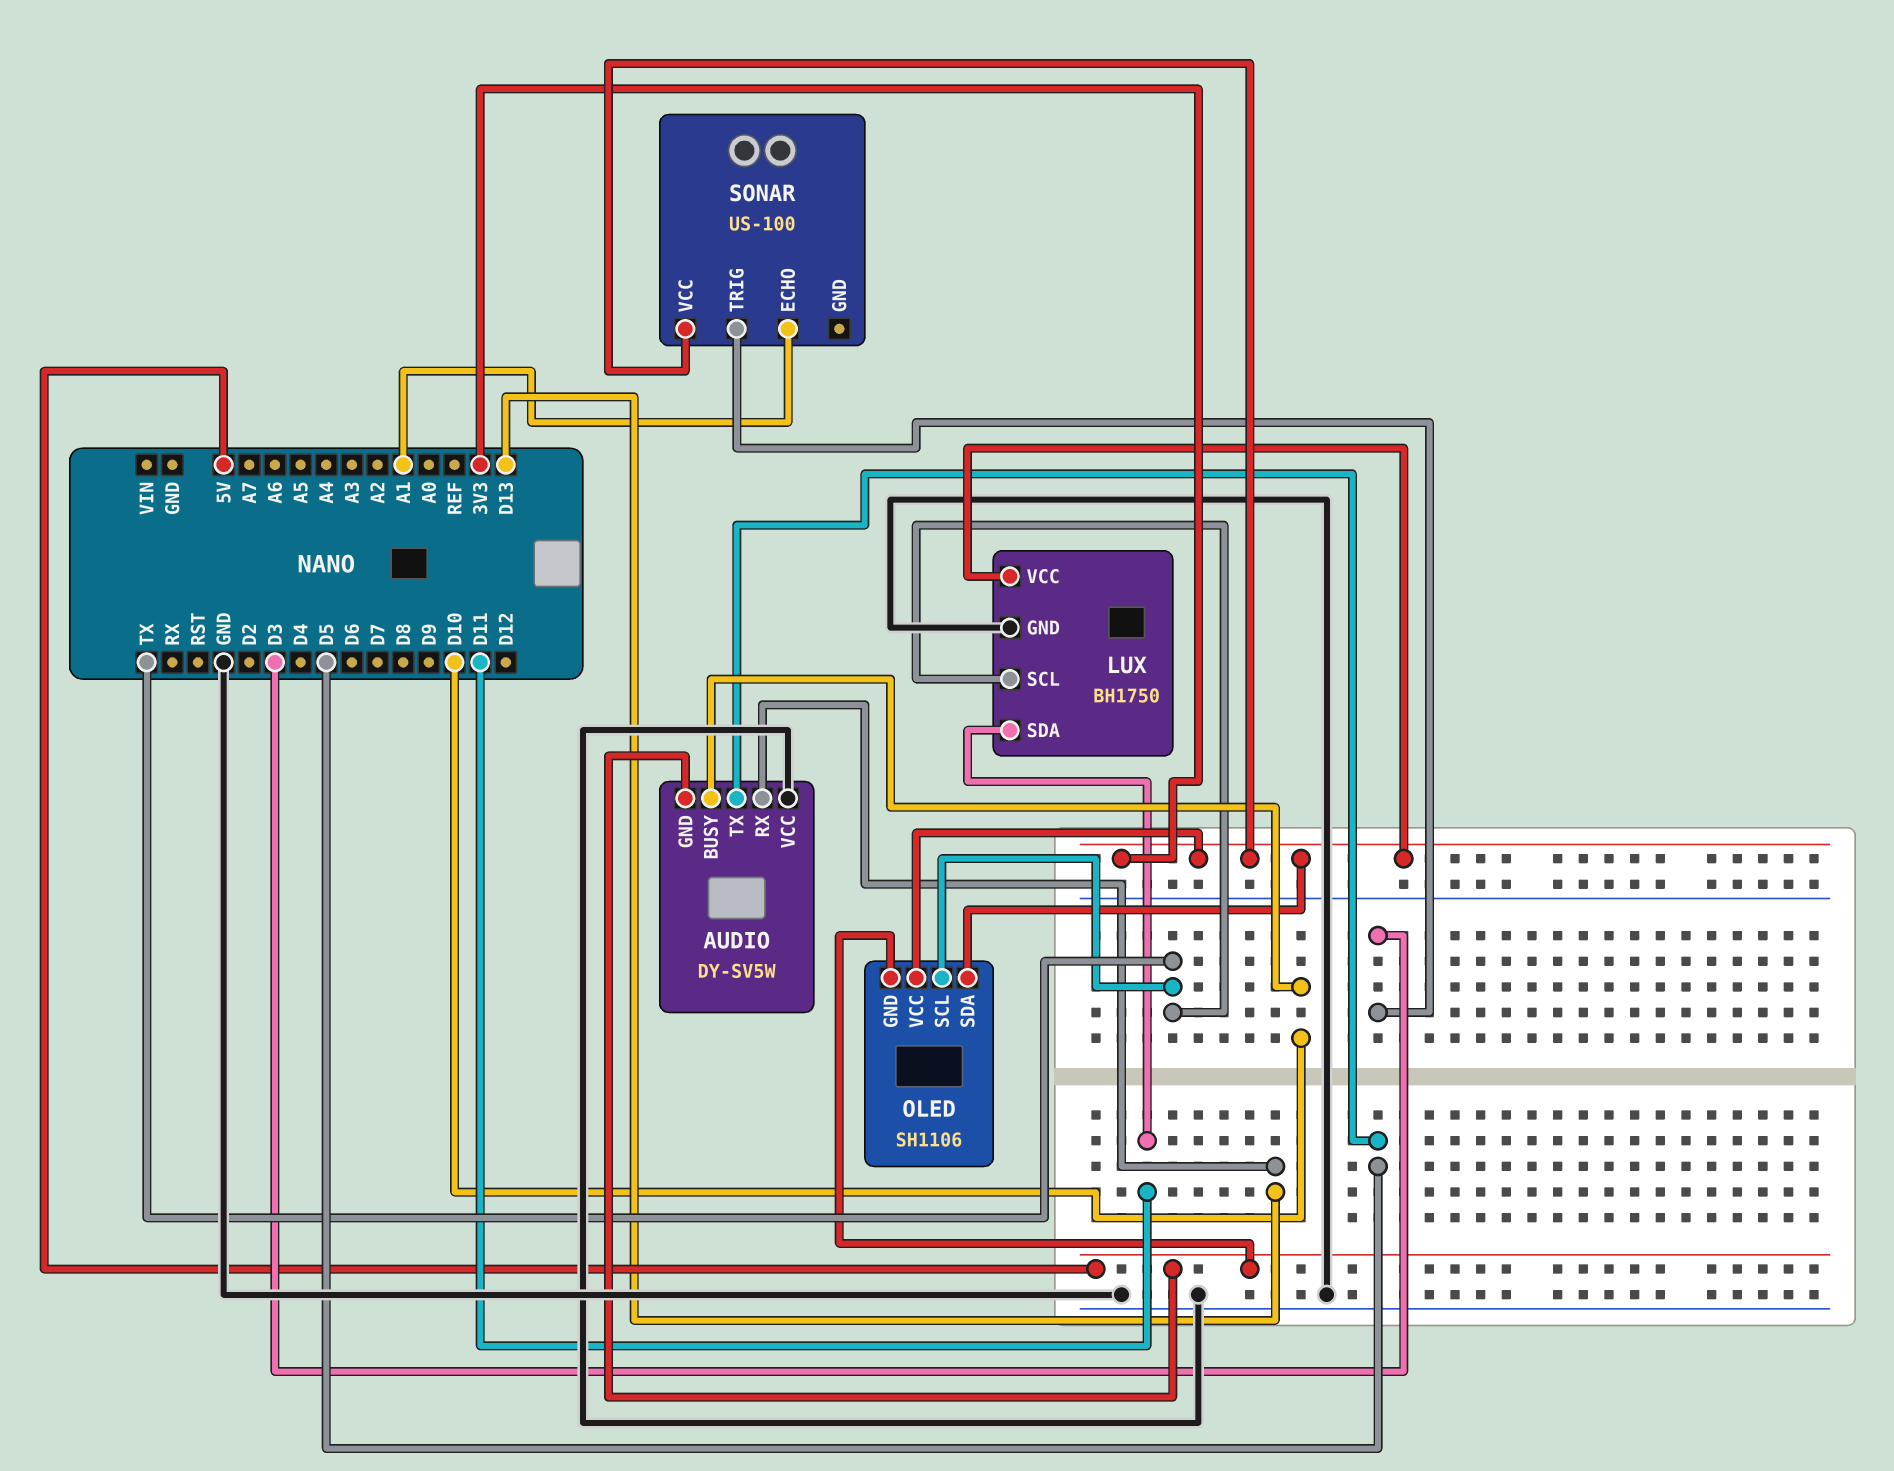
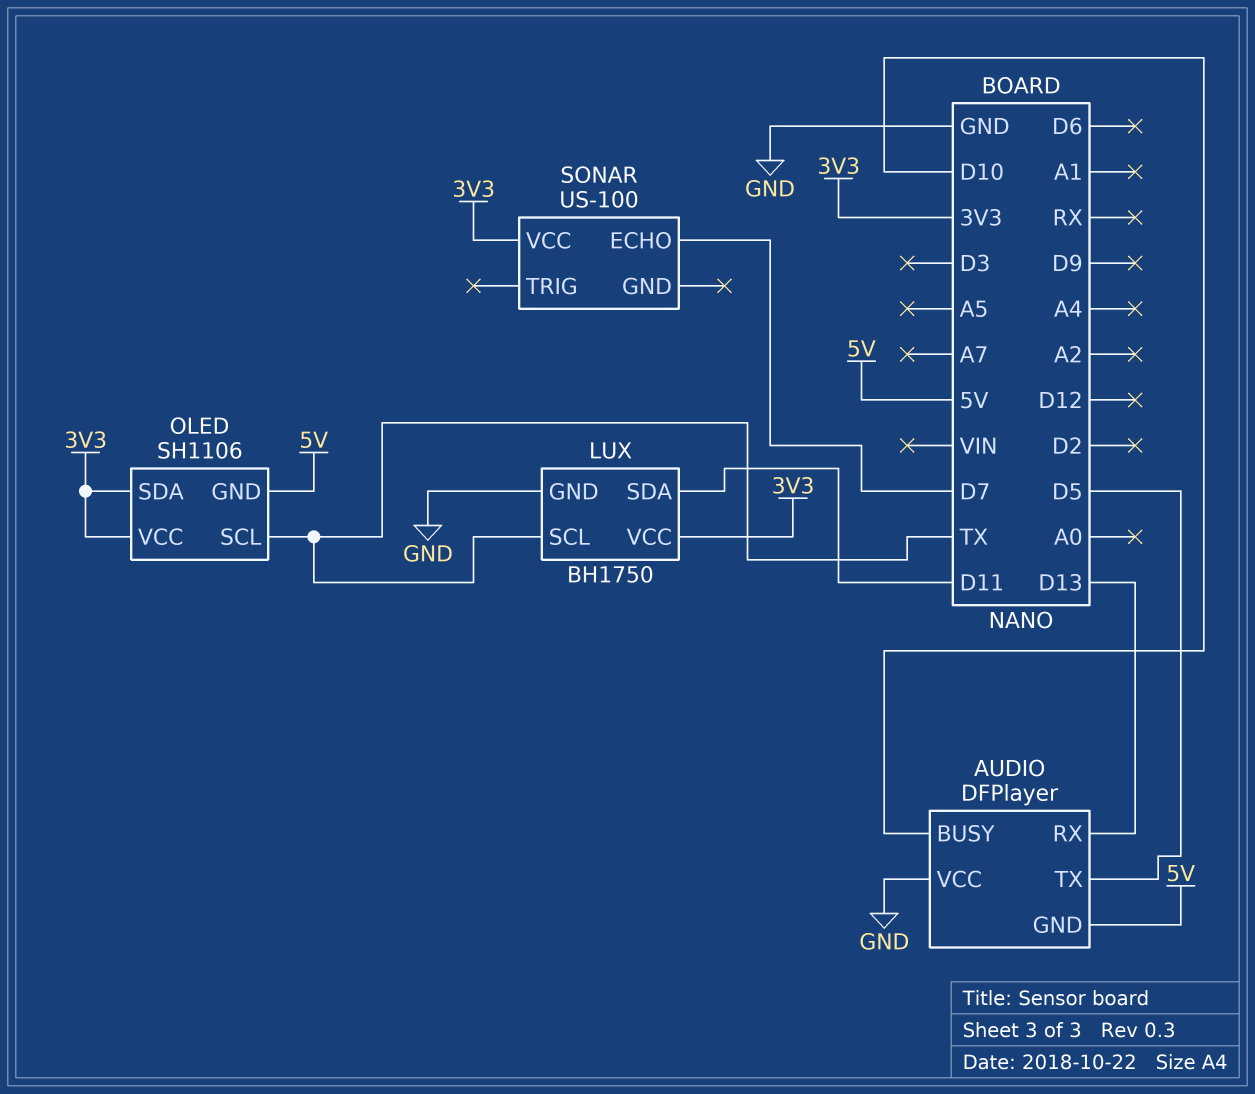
AUDIO: DY-SV5W -> DFPlayer
SONAR pin ECHO: A1 -> D7
SONAR pin TRIG: D3 -> none

